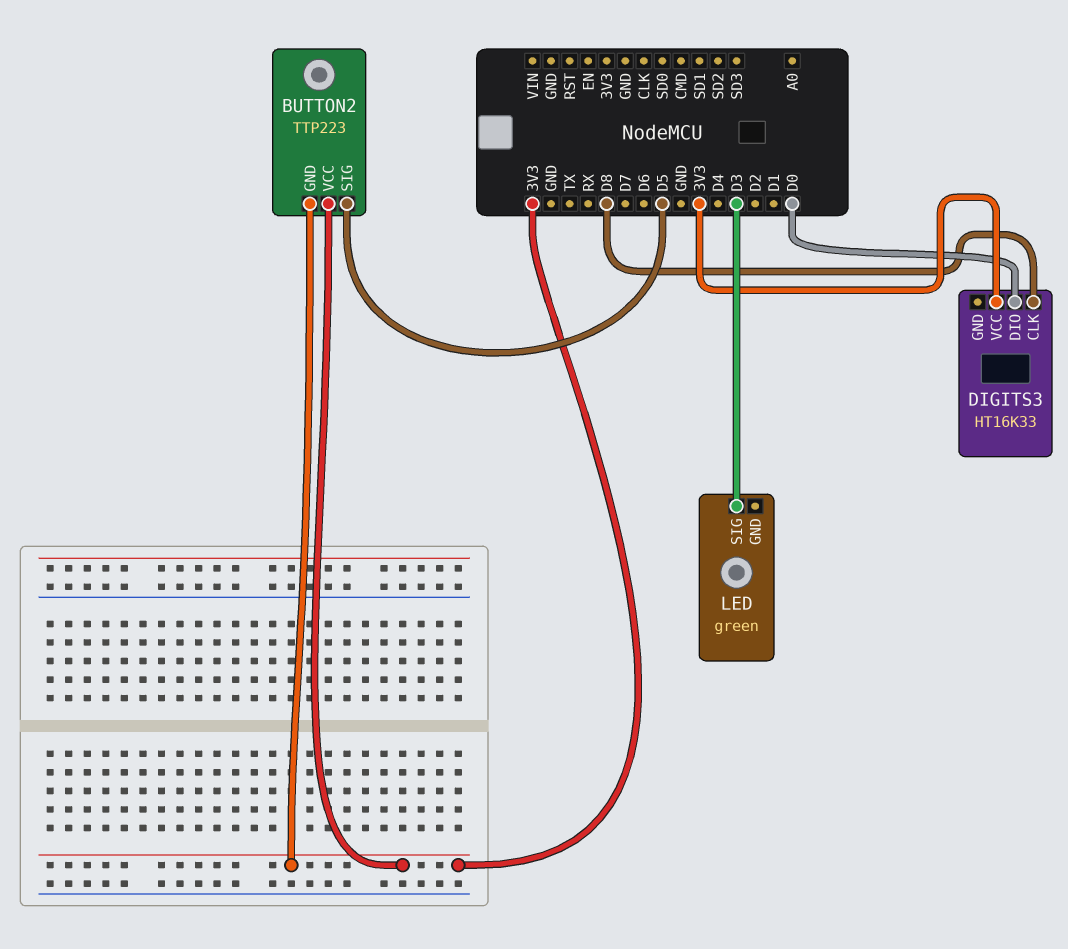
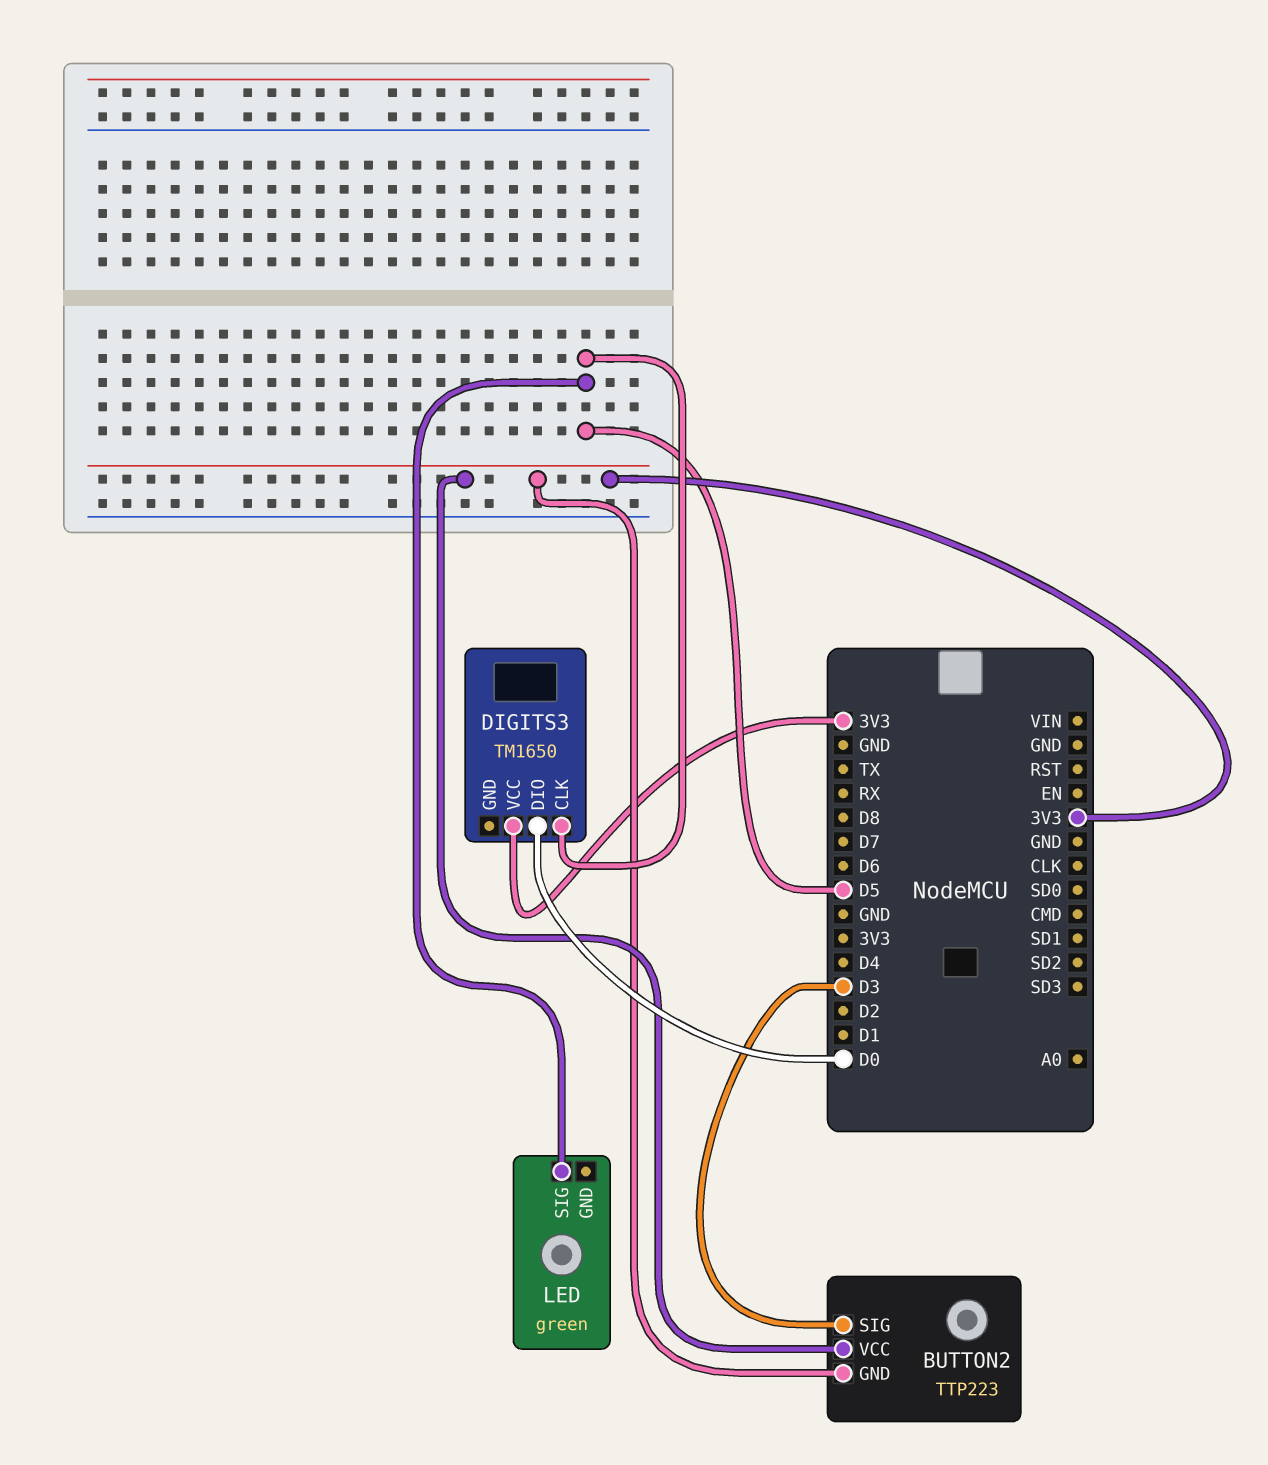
BUTTON2 pin SIG: D5 -> D3
DIGITS3: HT16K33 -> TM1650
DIGITS3 pin CLK: D8 -> D5
LED pin SIG: D3 -> D5

